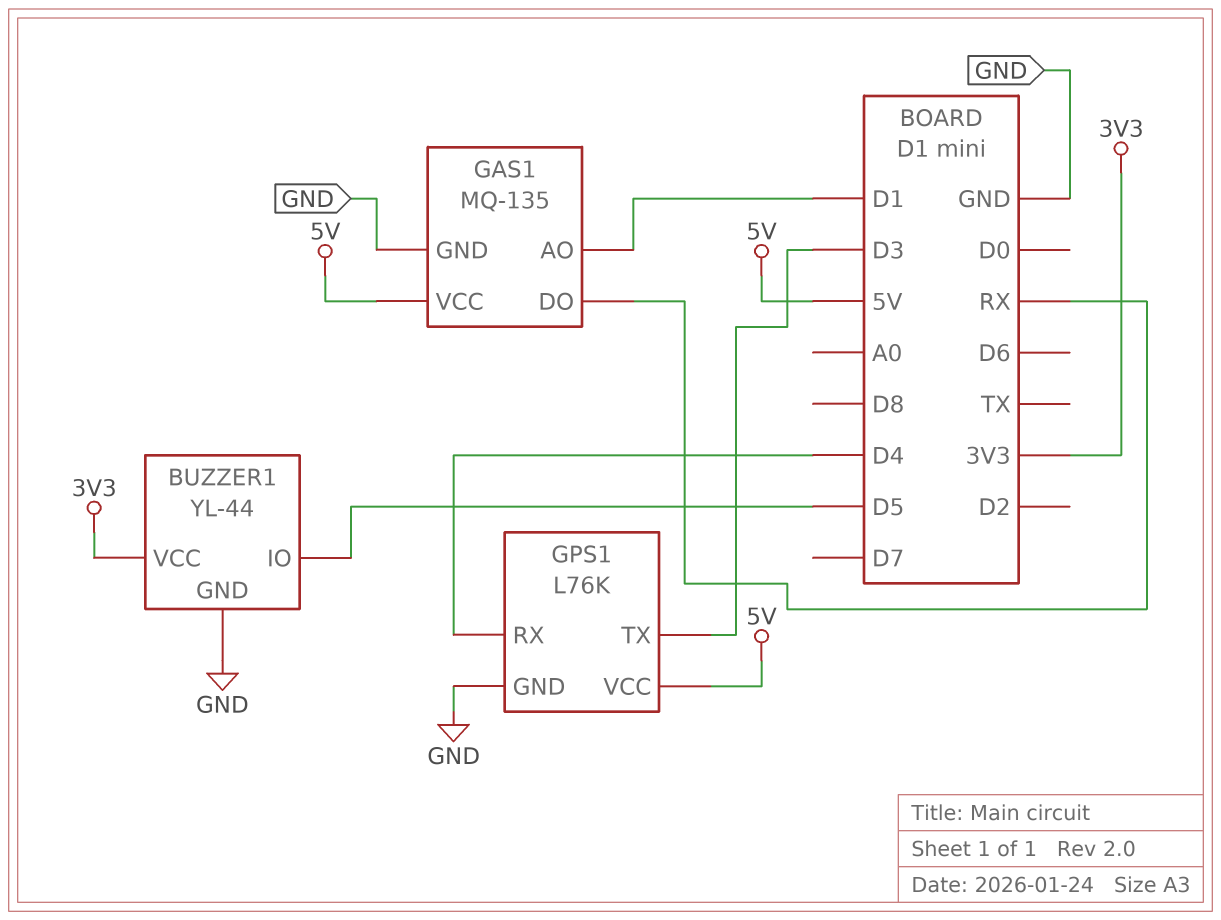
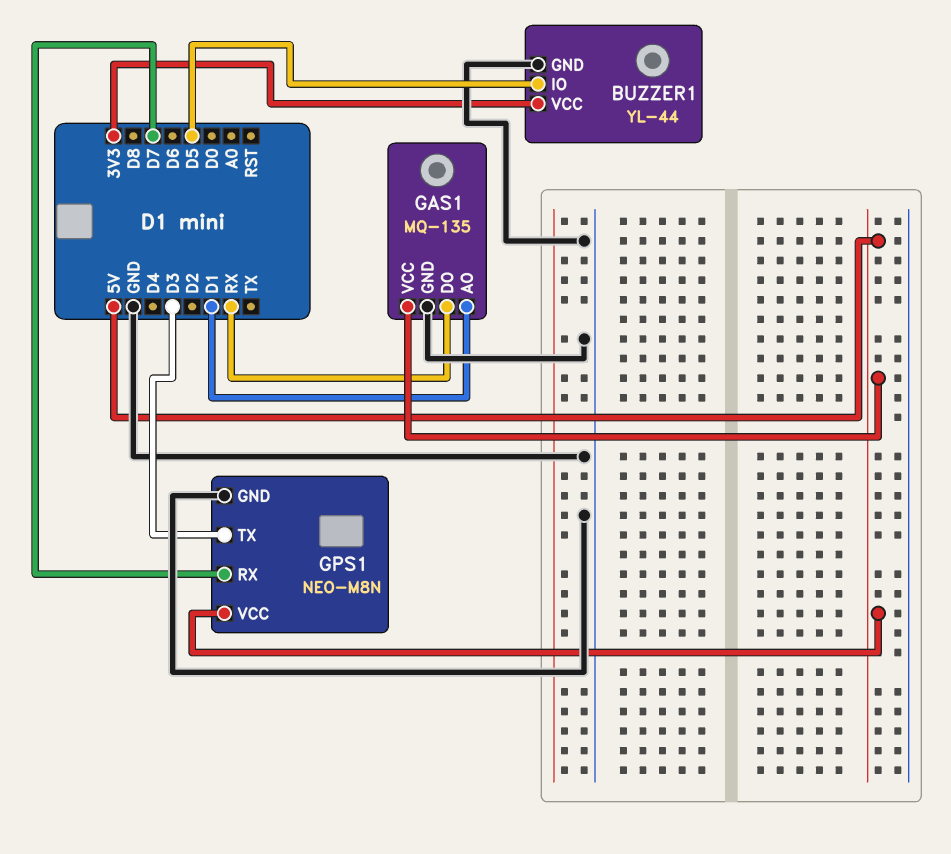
GPS1: L76K -> NEO-M8N
GPS1 pin RX: D4 -> D7

